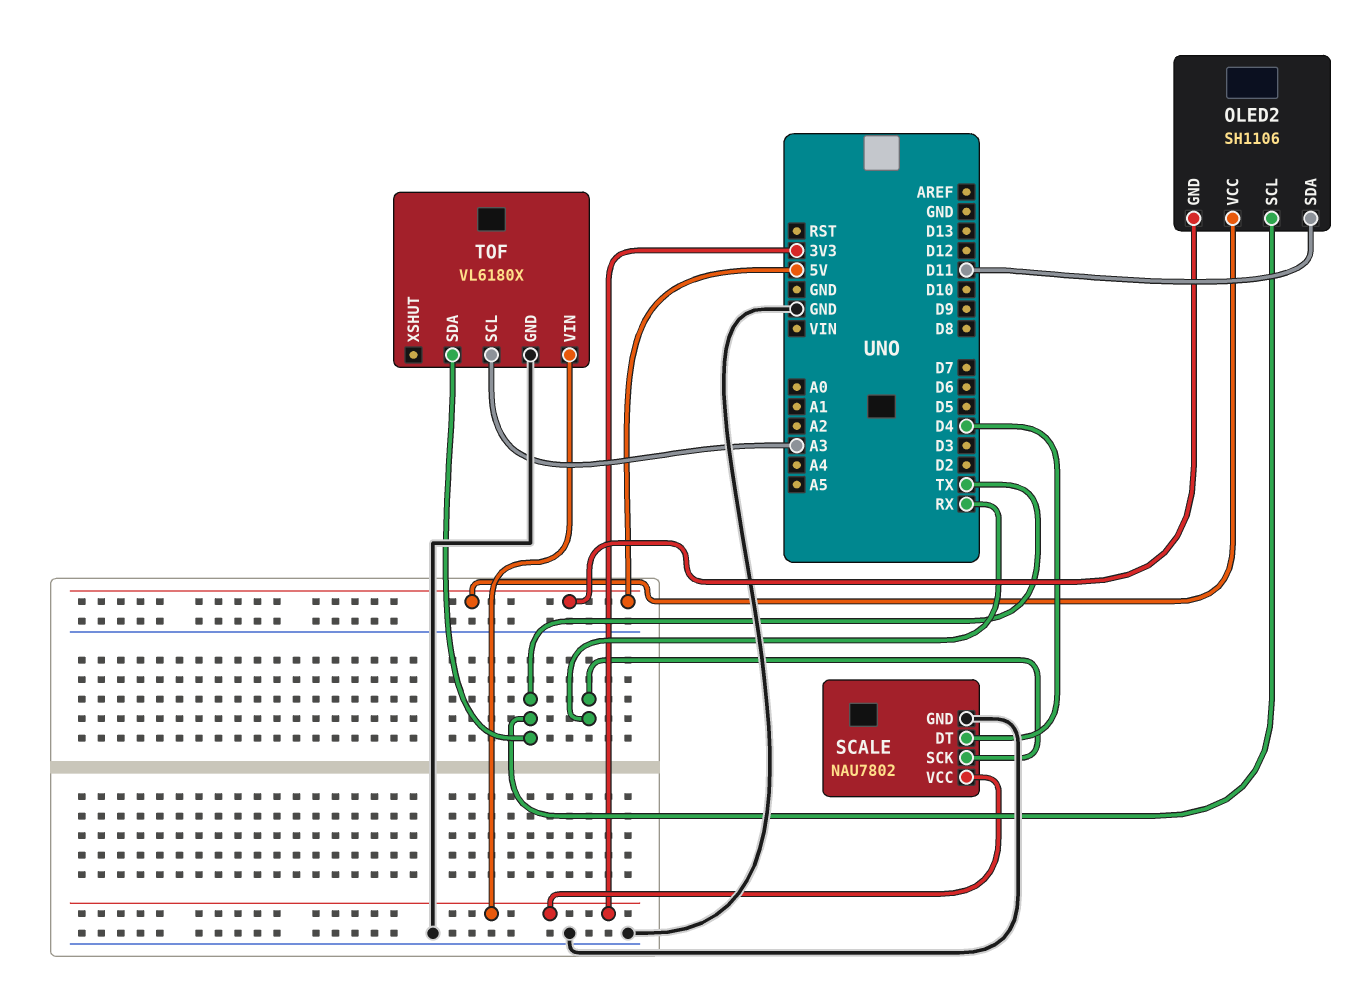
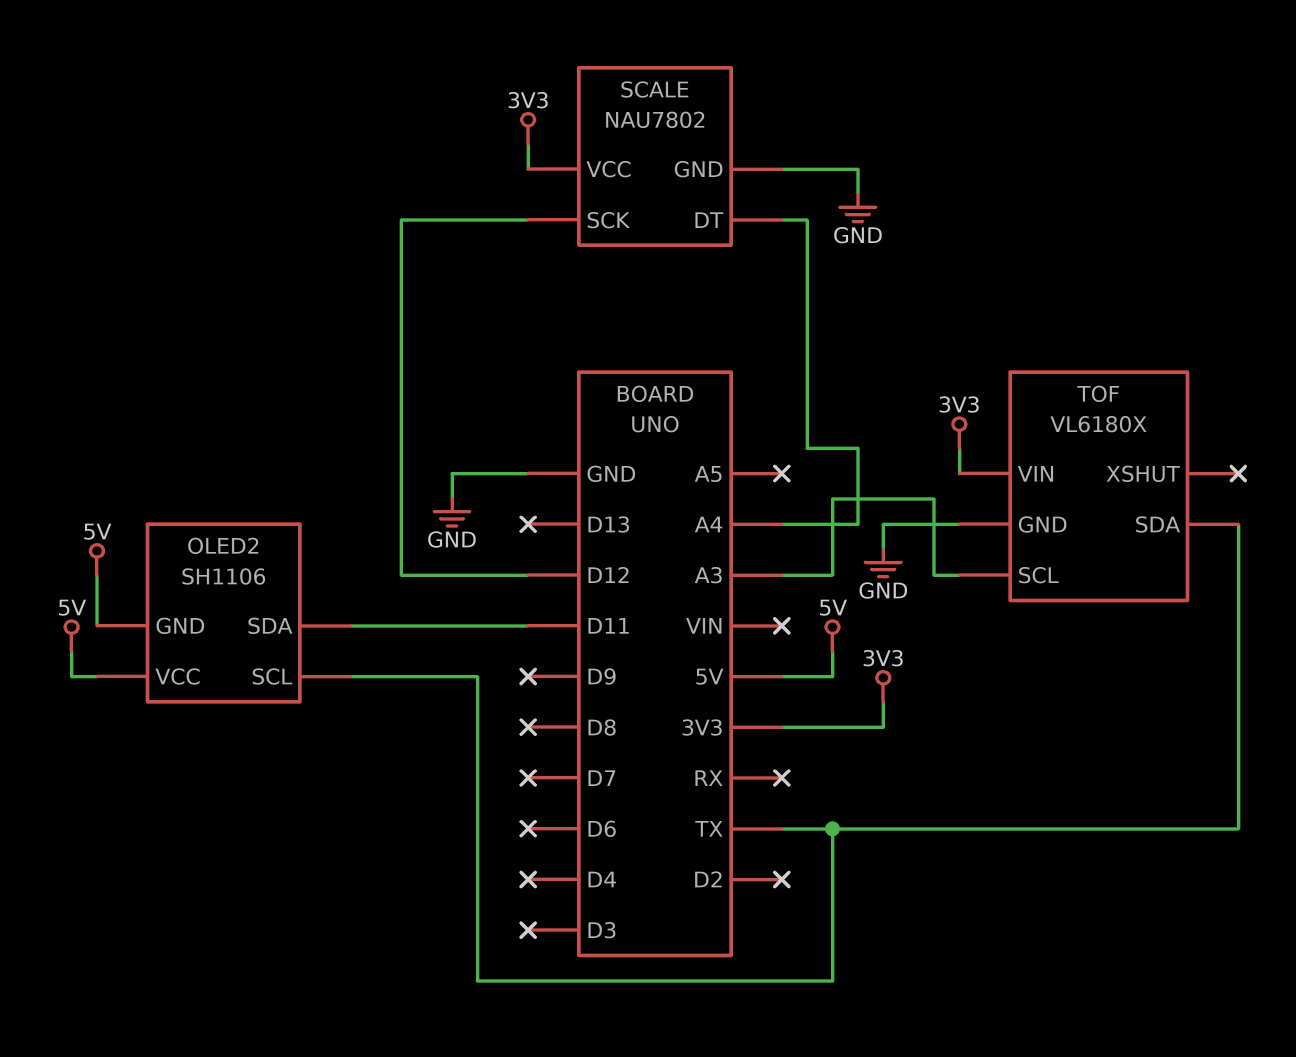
SCALE pin DT: D4 -> A4
SCALE pin SCK: RX -> D12

